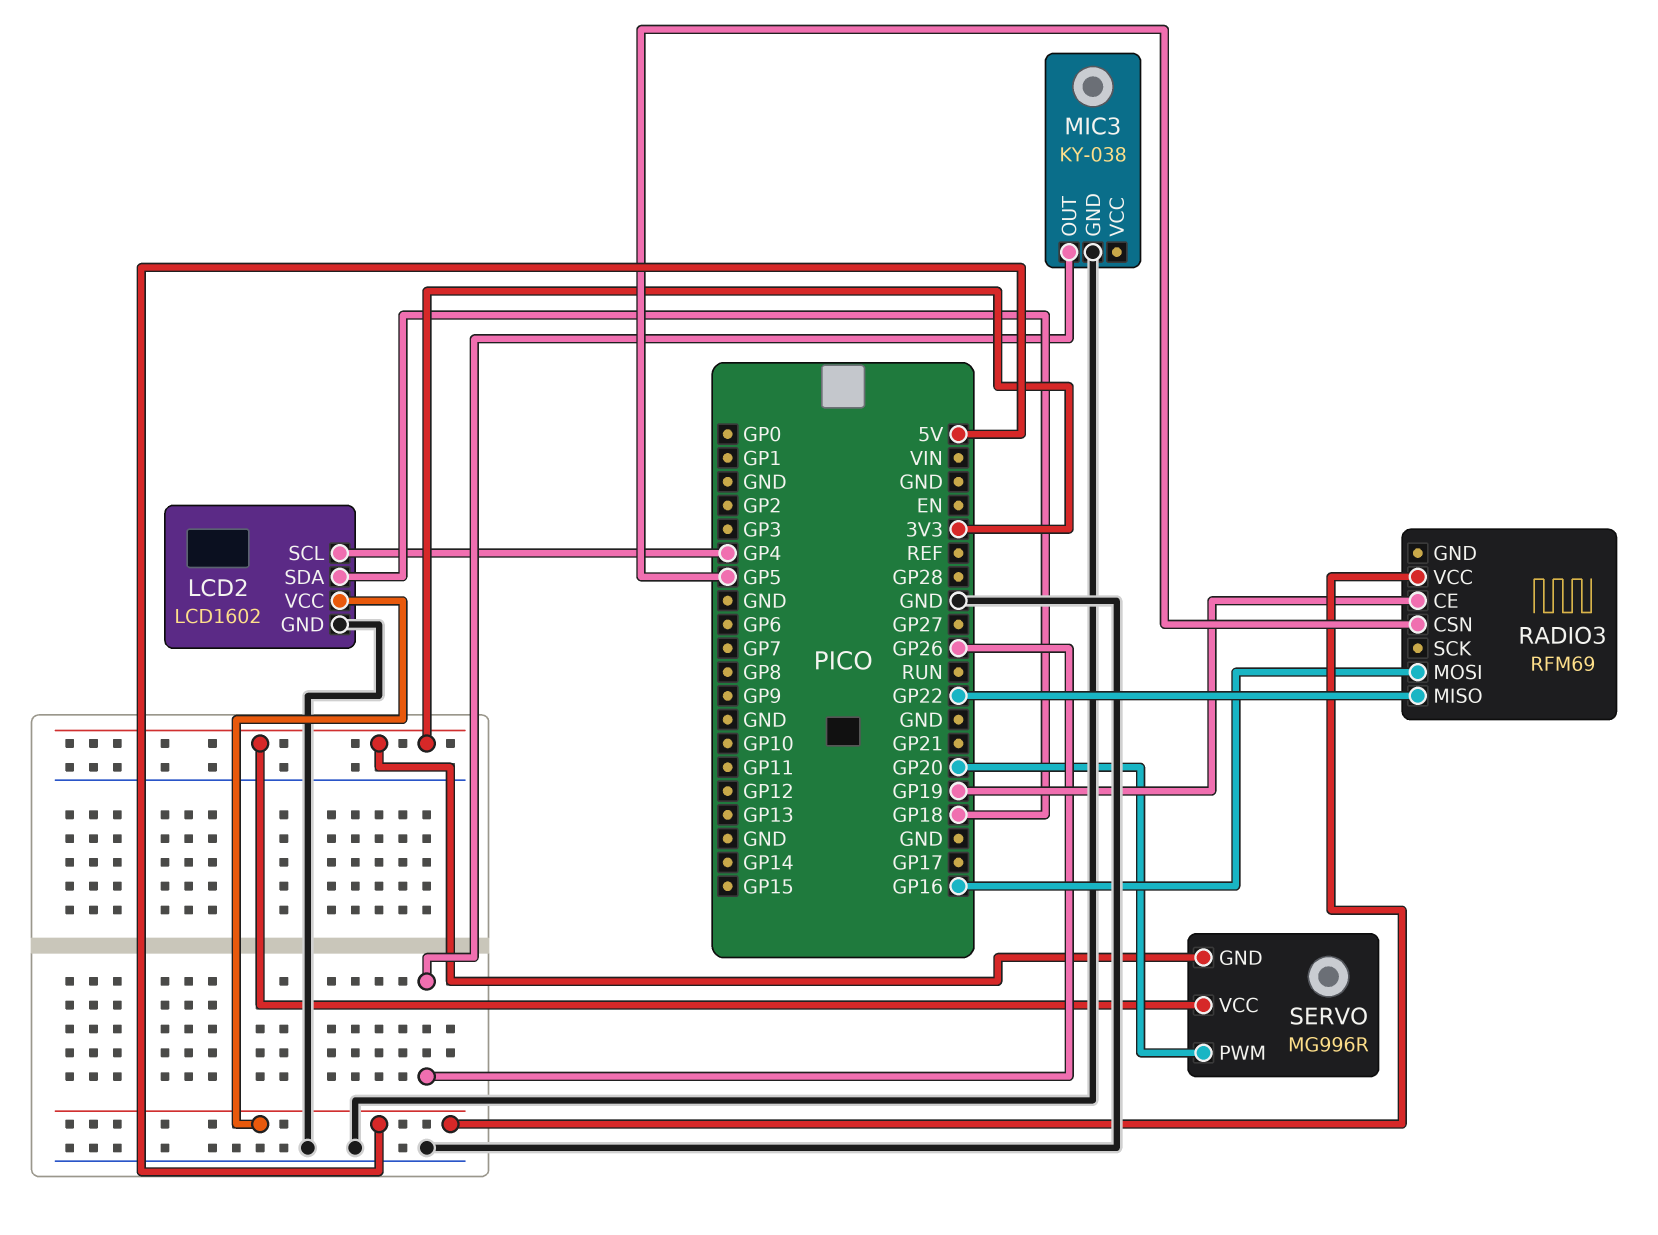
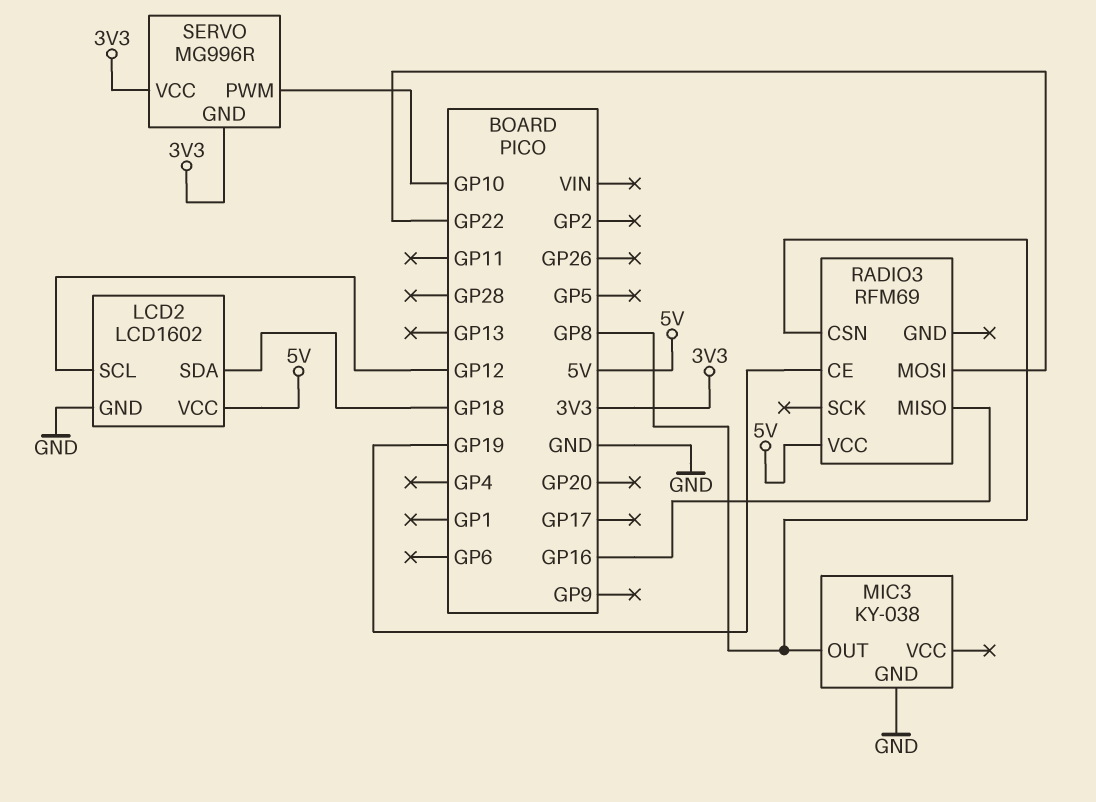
LCD2 pin SCL: GP4 -> GP12
MIC3 pin OUT: GP26 -> GP8
RADIO3 pin CSN: GP5 -> GP8
RADIO3 pin MISO: GP22 -> GP16
RADIO3 pin MOSI: GP16 -> GP22
SERVO pin PWM: GP20 -> GP10

